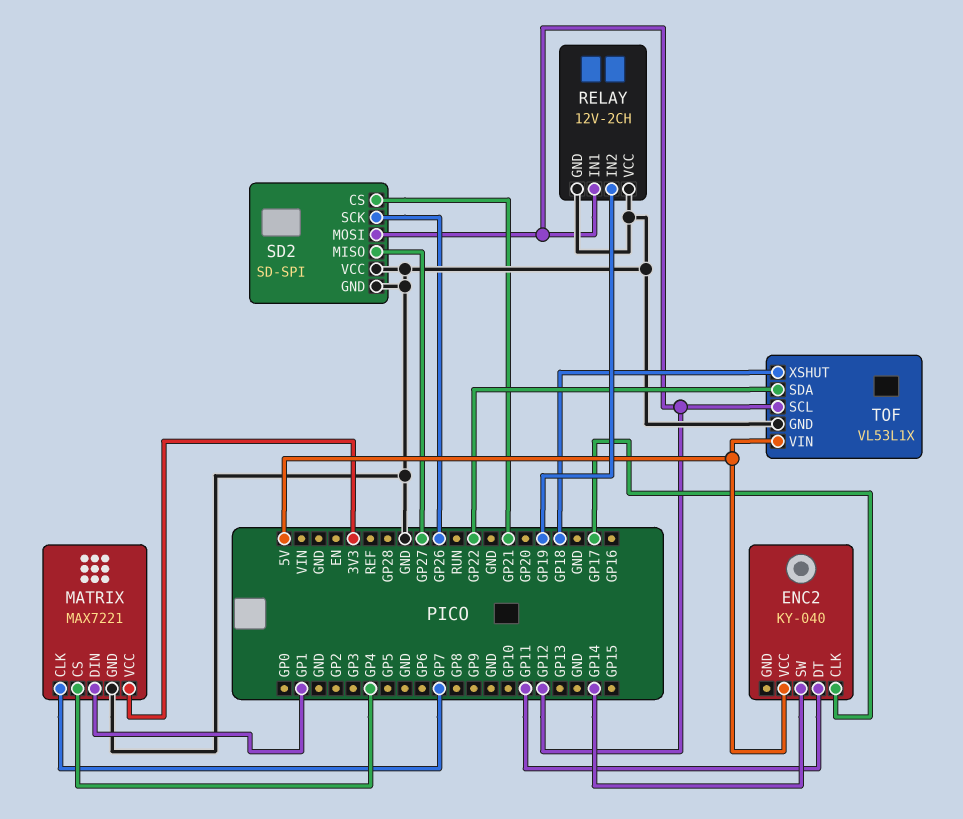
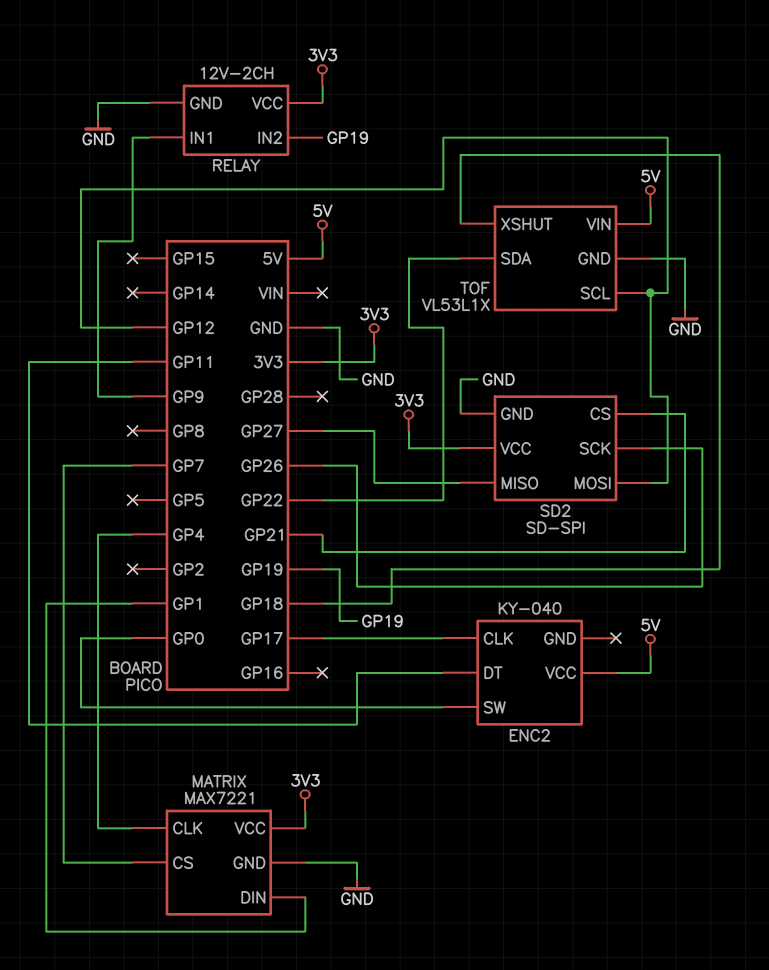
ENC2 pin SW: GP14 -> GP0
MATRIX pin CLK: GP7 -> GP4
MATRIX pin CS: GP4 -> GP7
RELAY pin IN1: GP12 -> GP9
RELAY pin VCC: GND -> 3V3
SD2 pin VCC: GND -> 3V3

